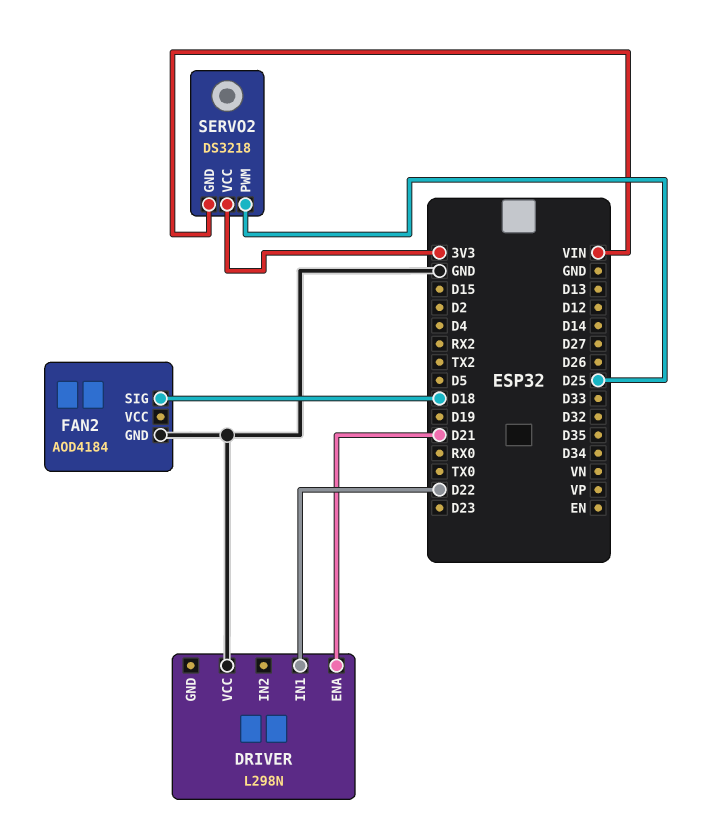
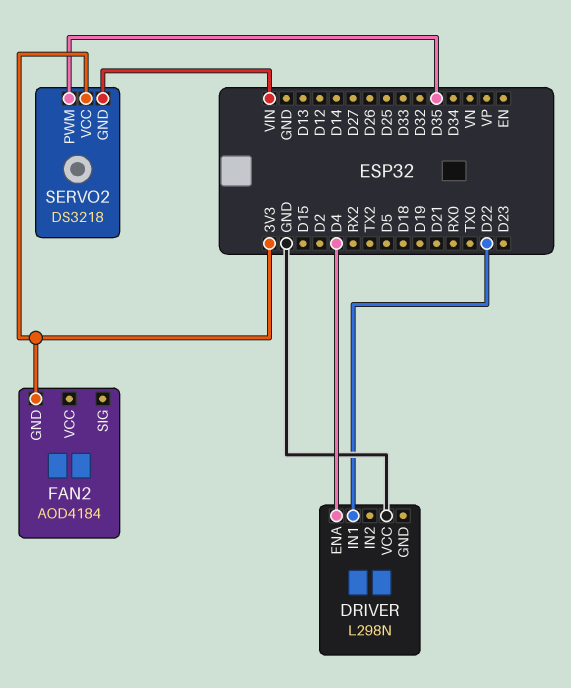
DRIVER pin ENA: D21 -> D4
FAN2 pin GND: GND -> 3V3
FAN2 pin SIG: D18 -> none
SERVO2 pin PWM: D25 -> D35

